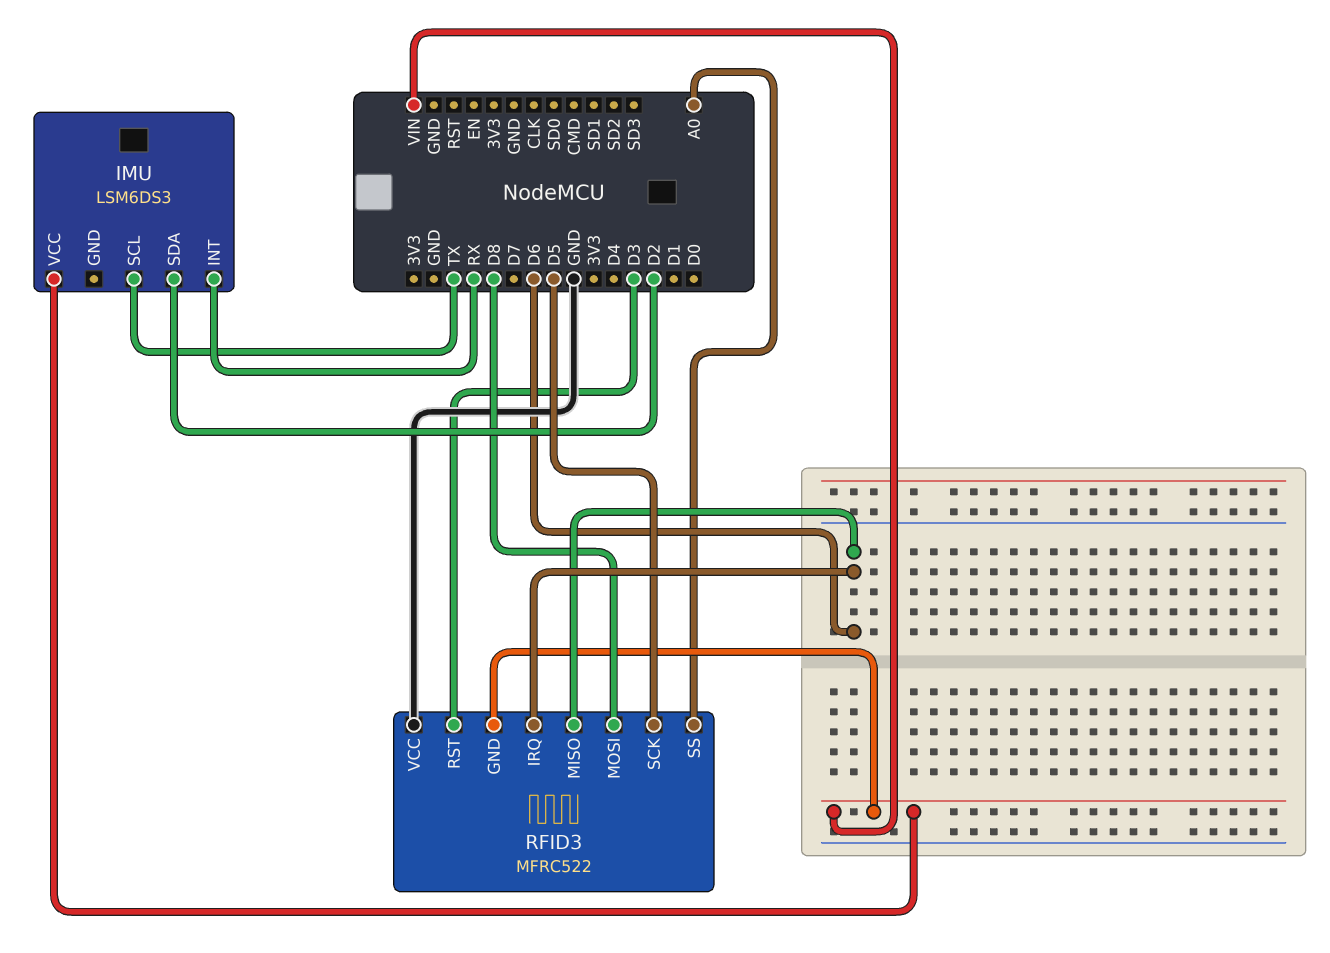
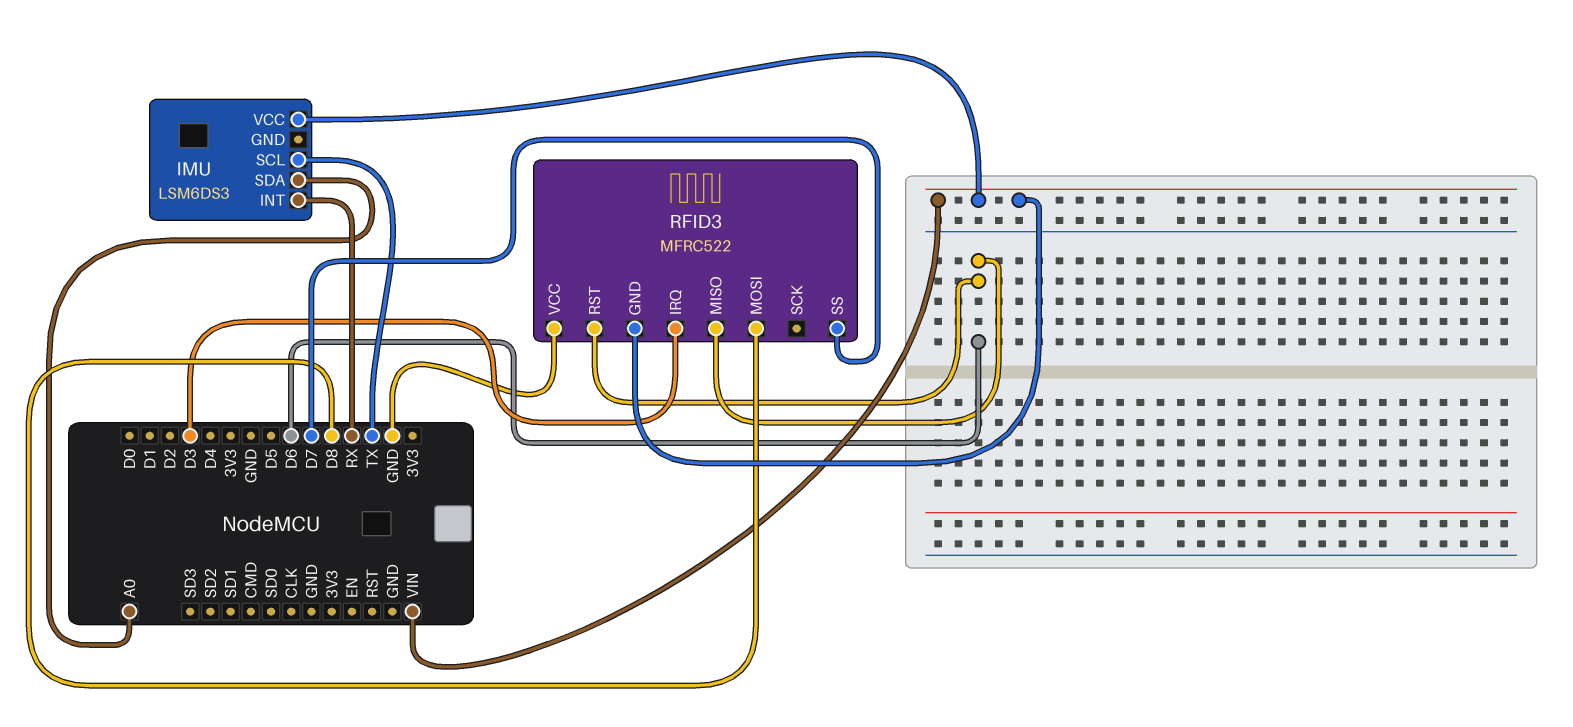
IMU pin SDA: D2 -> A0
RFID3 pin IRQ: D6 -> D3
RFID3 pin RST: D3 -> D6
RFID3 pin SCK: D5 -> none
RFID3 pin SS: A0 -> D7

